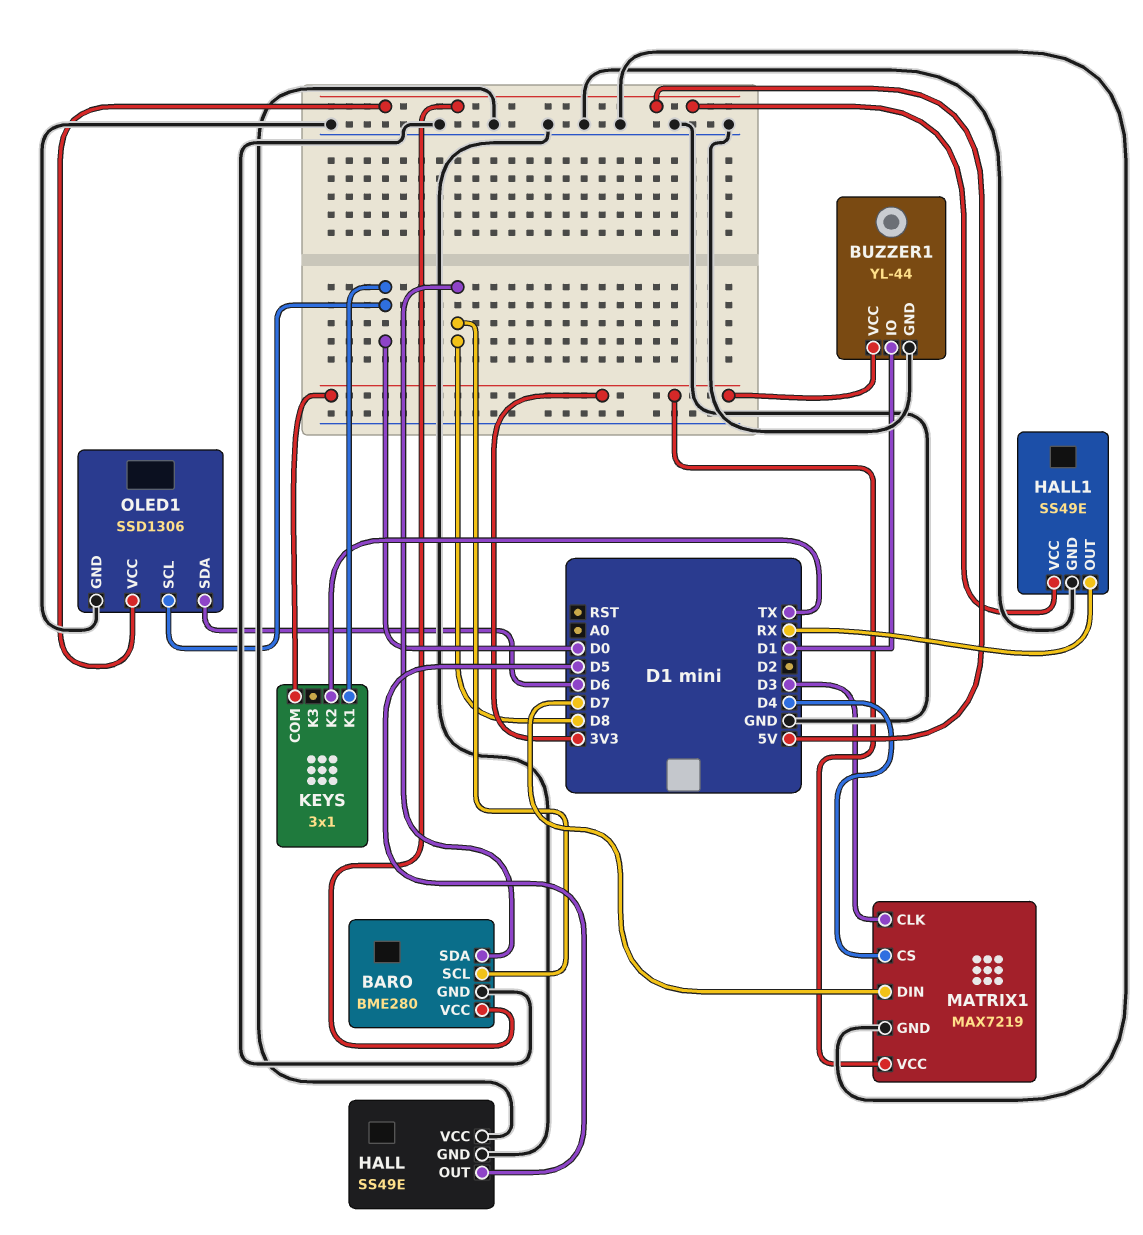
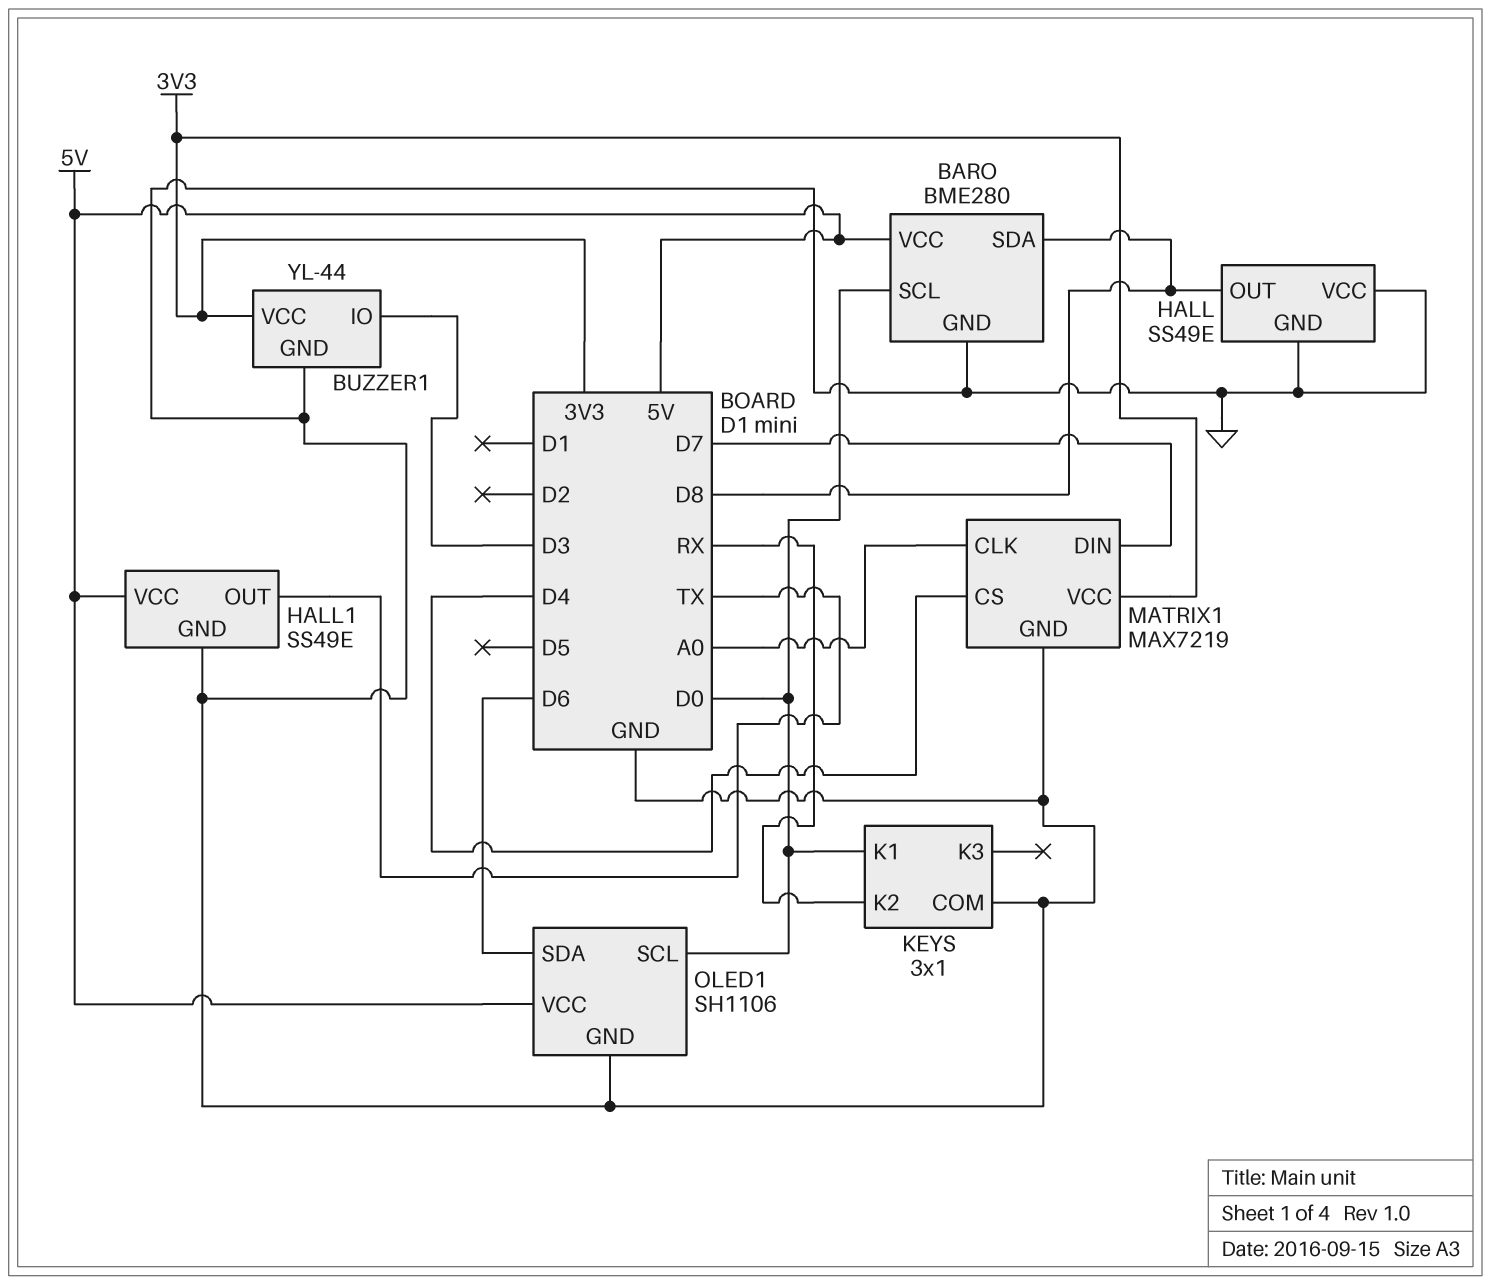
BARO pin SCL: D8 -> D0
BUZZER1 pin IO: D1 -> D3
HALL pin OUT: D5 -> D8
HALL1 pin OUT: RX -> TX
KEYS pin COM: 3V3 -> GND
KEYS pin K2: TX -> RX
MATRIX1 pin CLK: D3 -> A0
OLED1: SSD1306 -> SH1106

